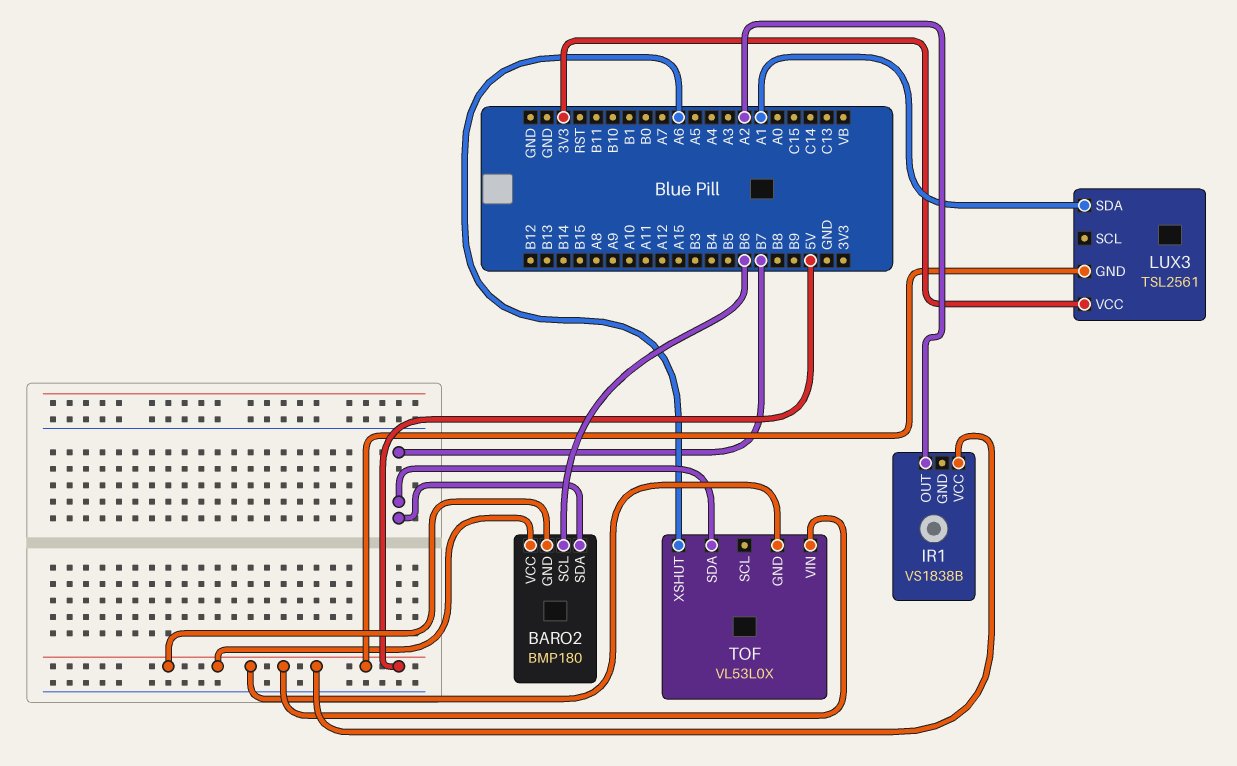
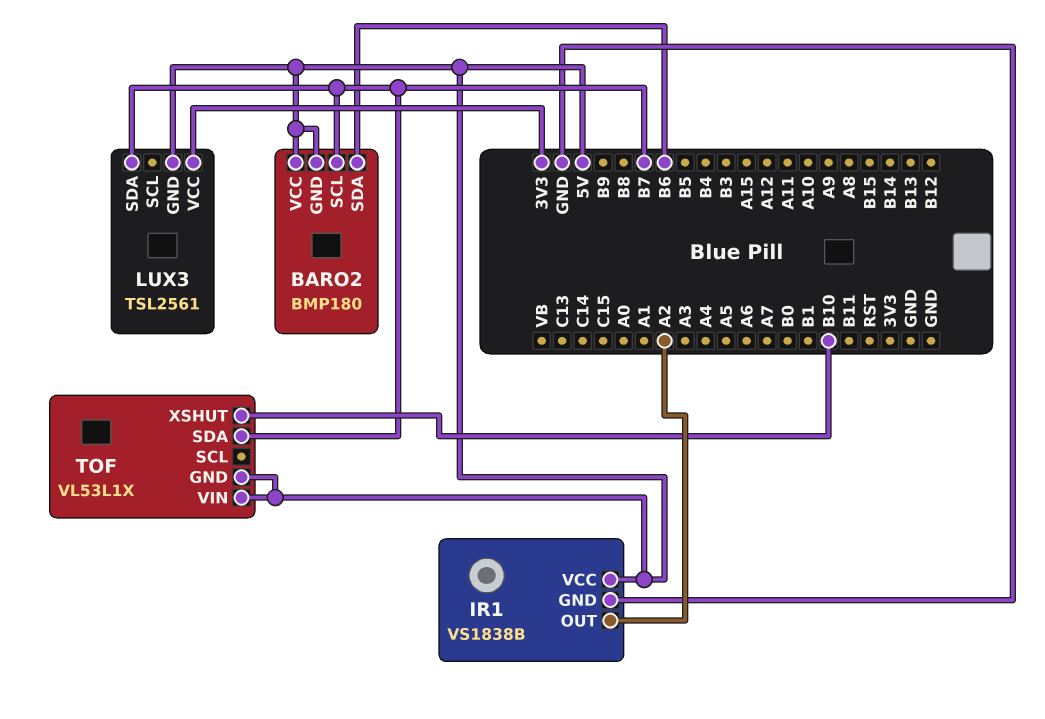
BARO2 pin SCL: B6 -> B7
BARO2 pin SDA: B7 -> B6
IR1 pin GND: none -> GND
LUX3 pin SDA: A1 -> B7
TOF: VL53L0X -> VL53L1X
TOF pin XSHUT: A6 -> B10

